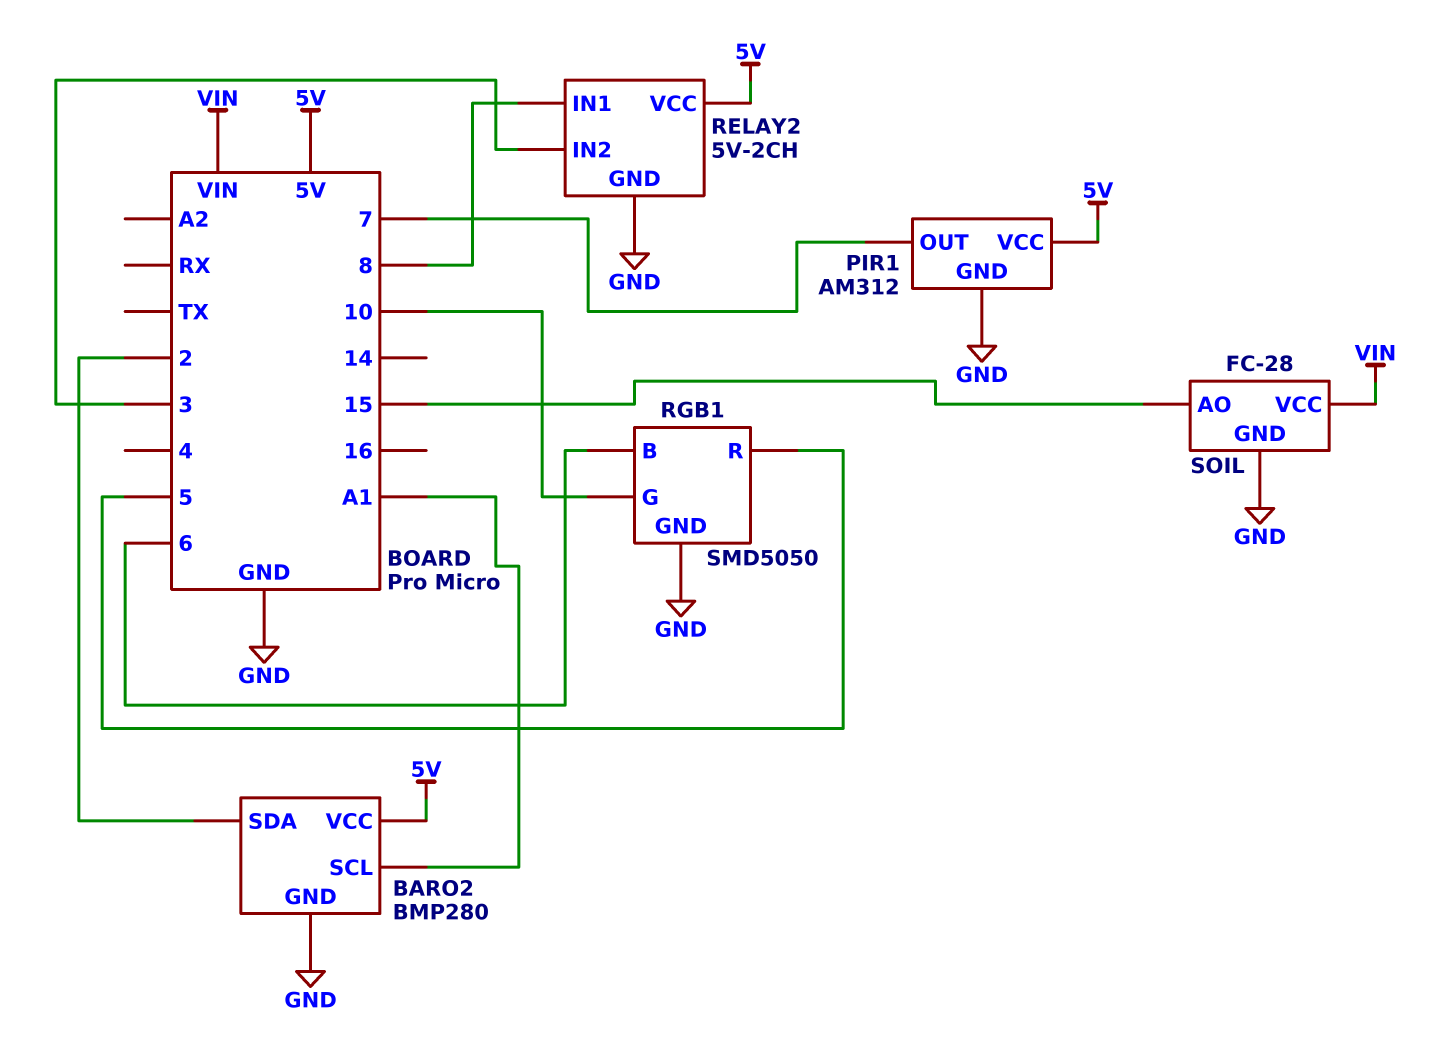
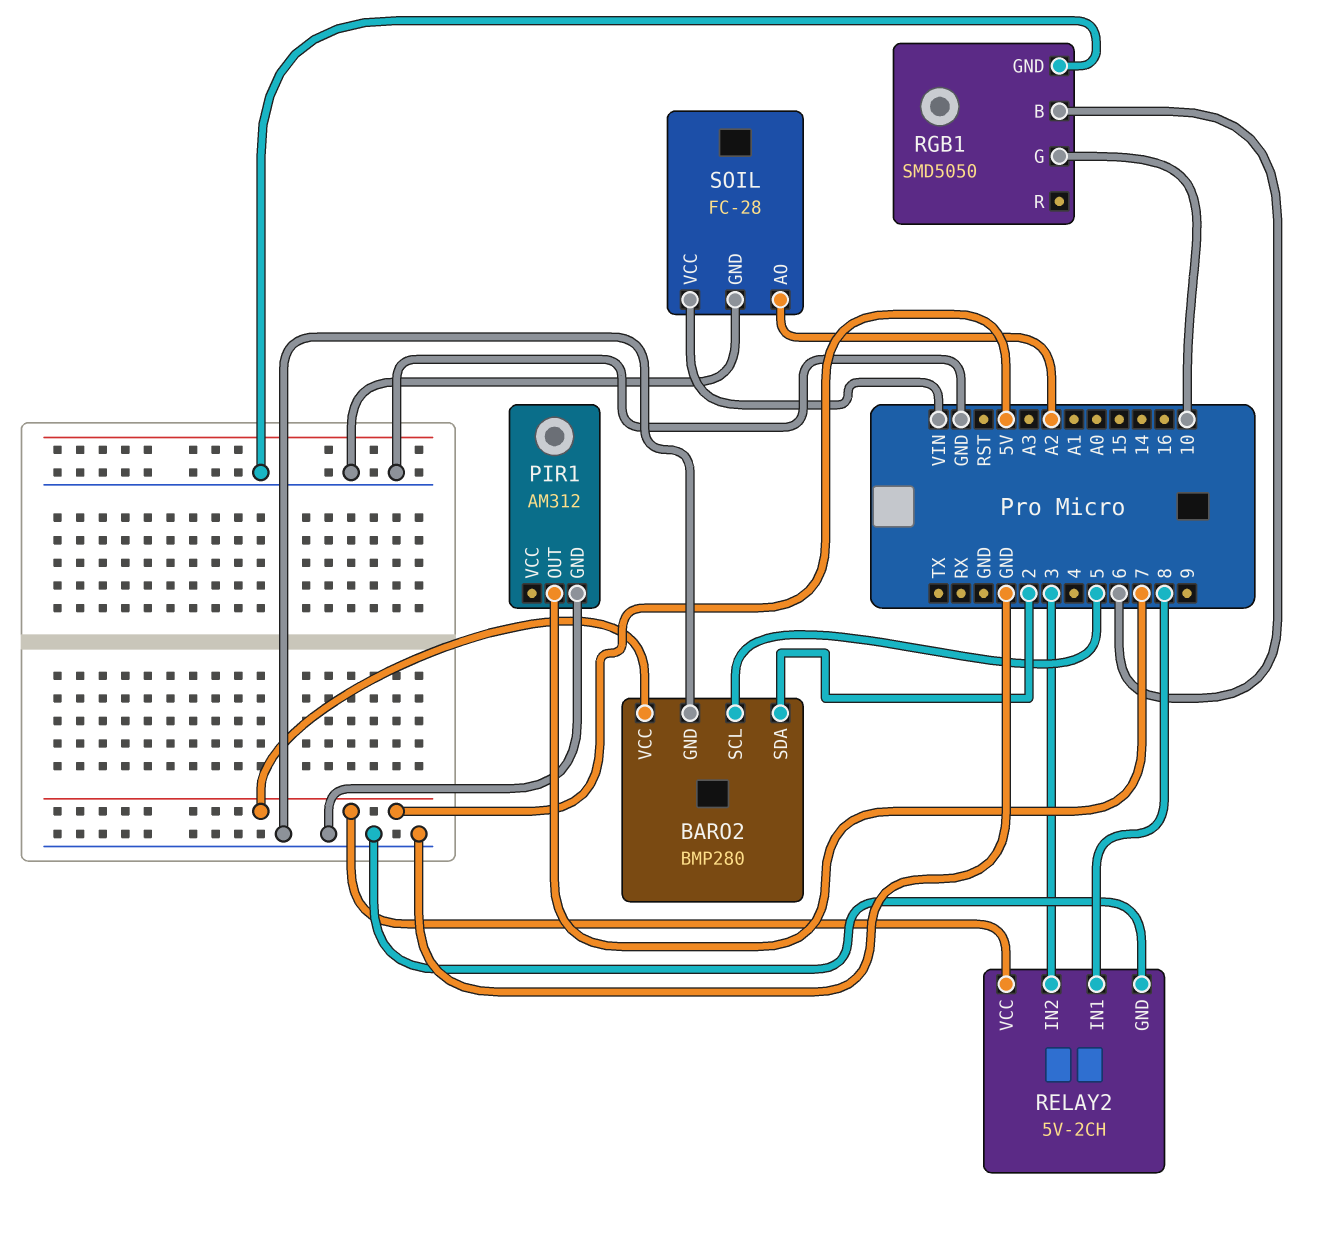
BARO2 pin SCL: A1 -> 5
PIR1 pin VCC: 5V -> none
RGB1 pin R: 5 -> none
SOIL pin AO: 15 -> A2

